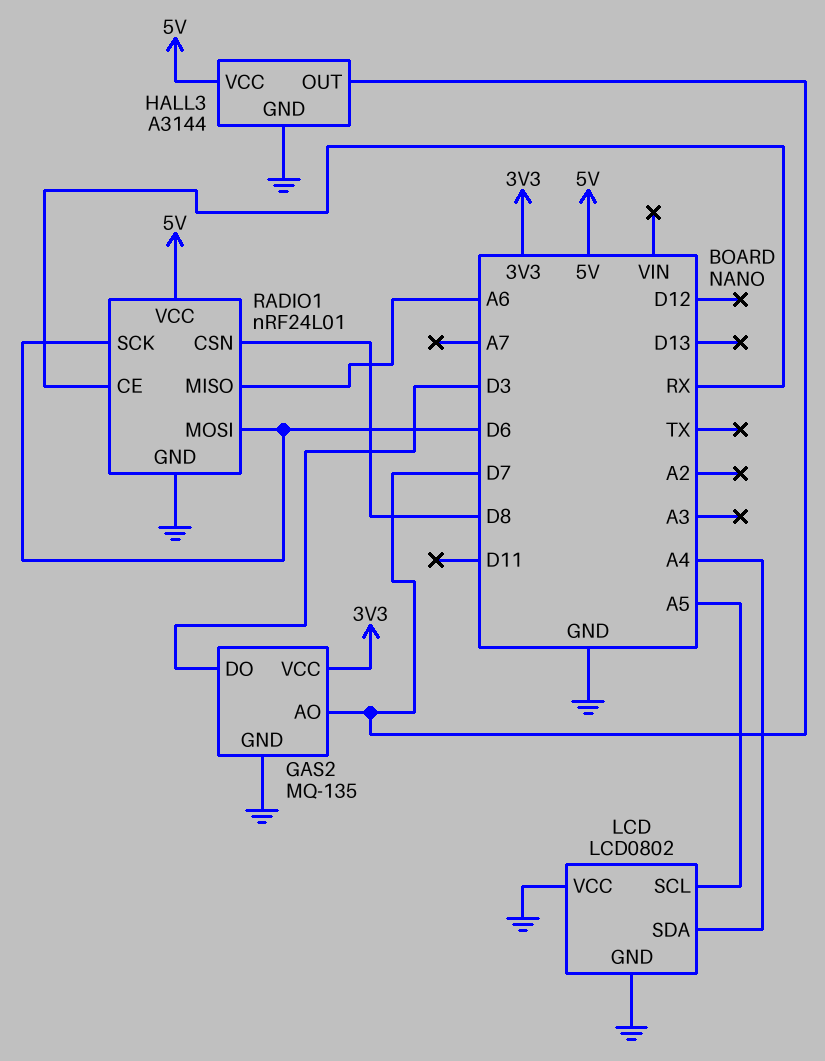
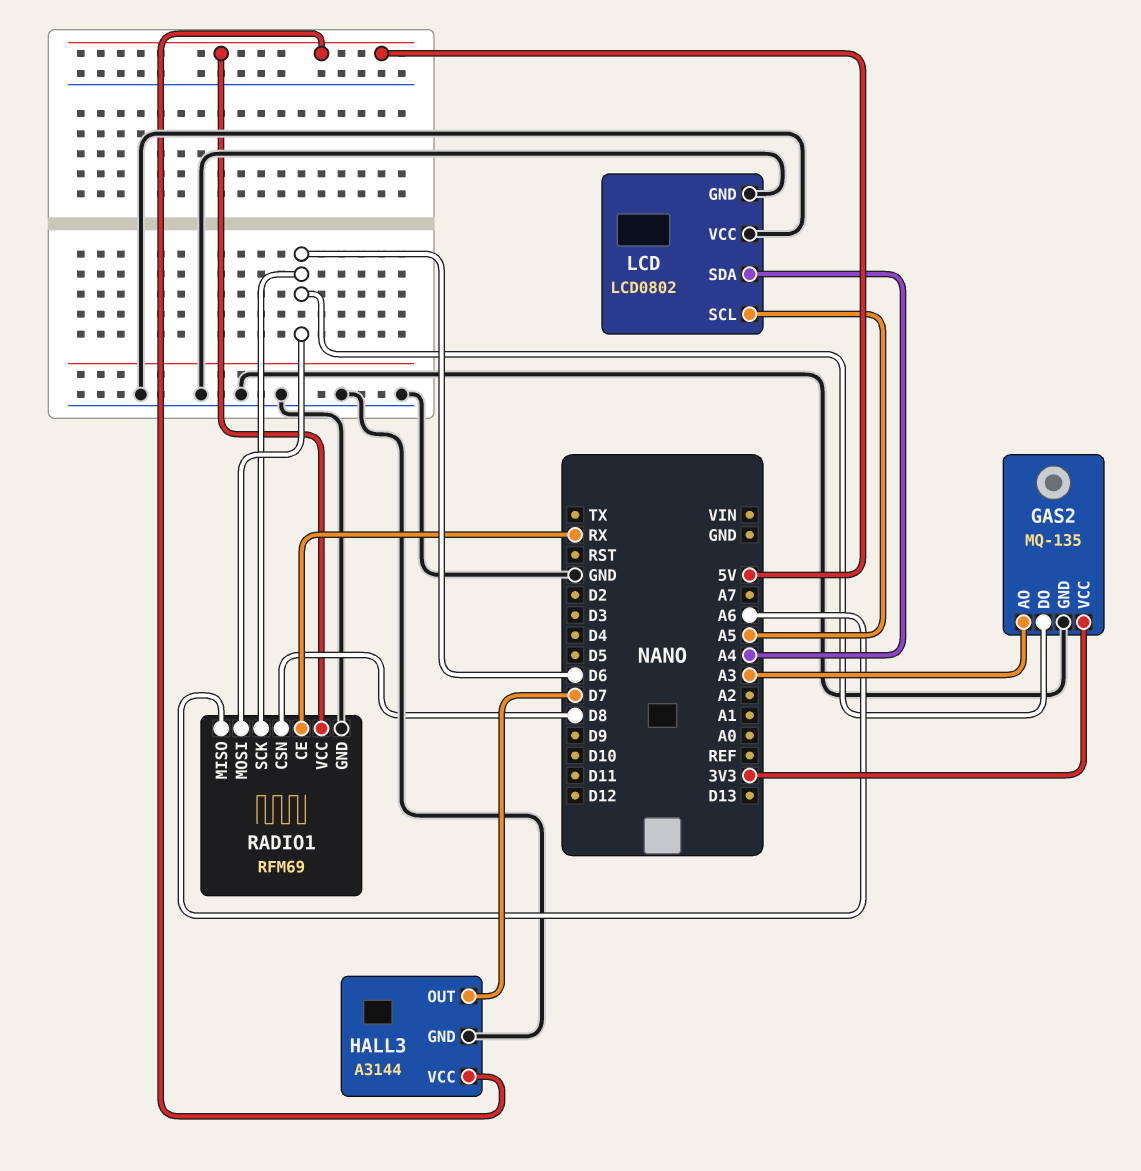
GAS2 pin AO: D7 -> A3
GAS2 pin DO: D3 -> D6
RADIO1: nRF24L01 -> RFM69

